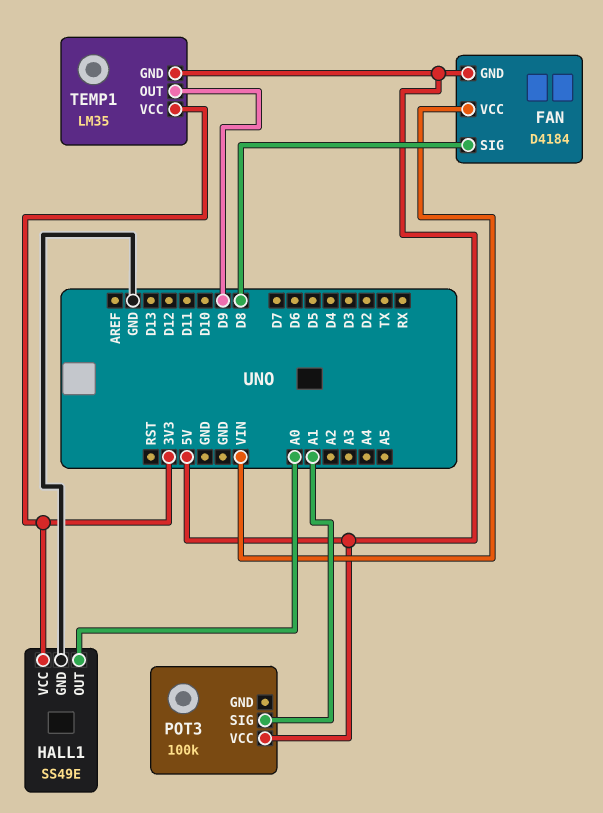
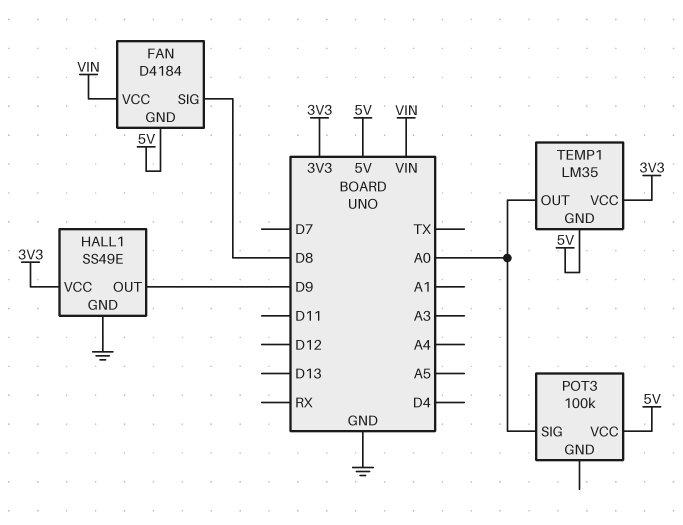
HALL1 pin OUT: A0 -> D9
POT3 pin SIG: A1 -> A0
TEMP1 pin OUT: D9 -> A0

